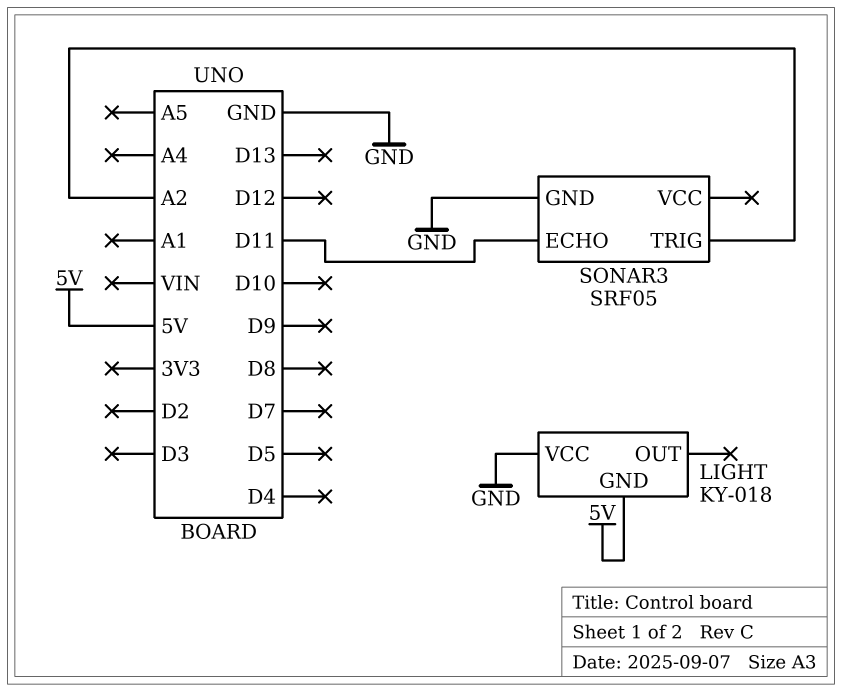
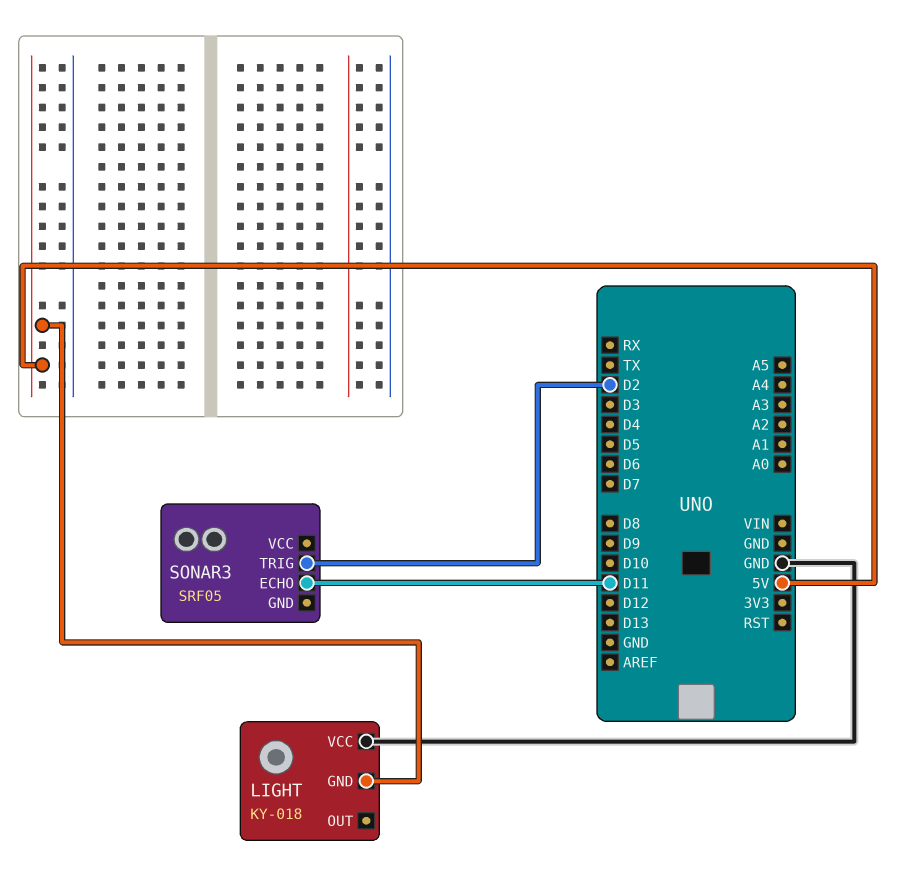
SONAR3 pin GND: GND -> none
SONAR3 pin TRIG: A2 -> D2

